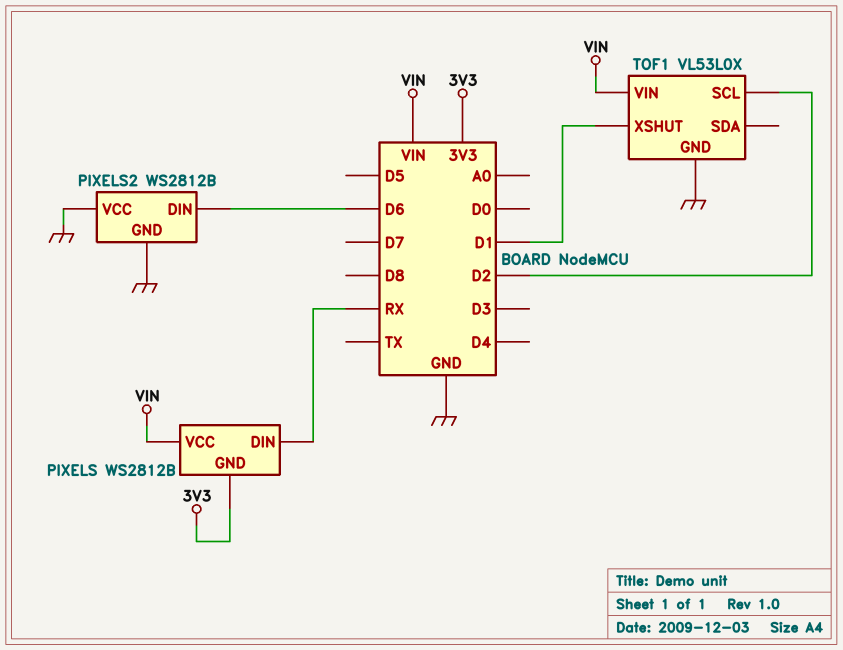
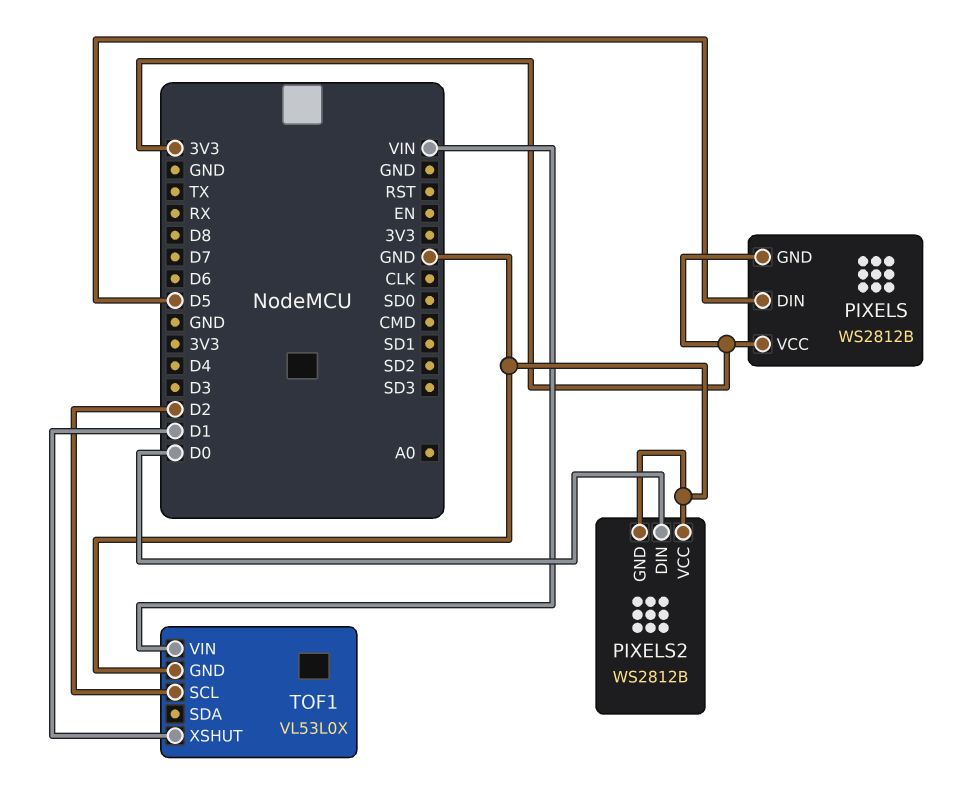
PIXELS pin DIN: RX -> D5
PIXELS pin VCC: VIN -> 3V3
PIXELS2 pin DIN: D6 -> D0

